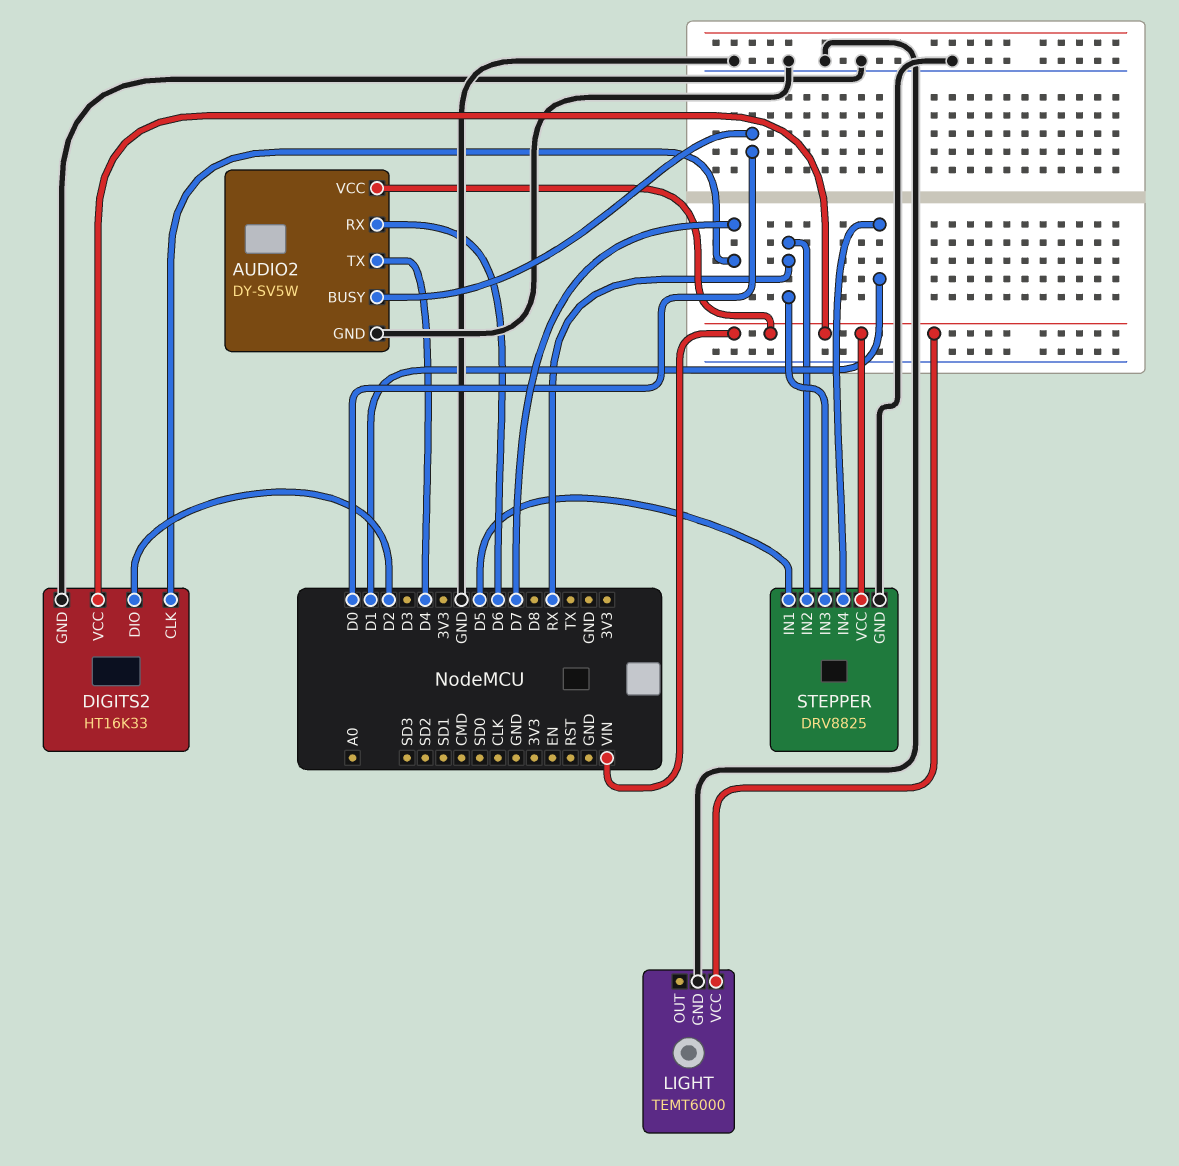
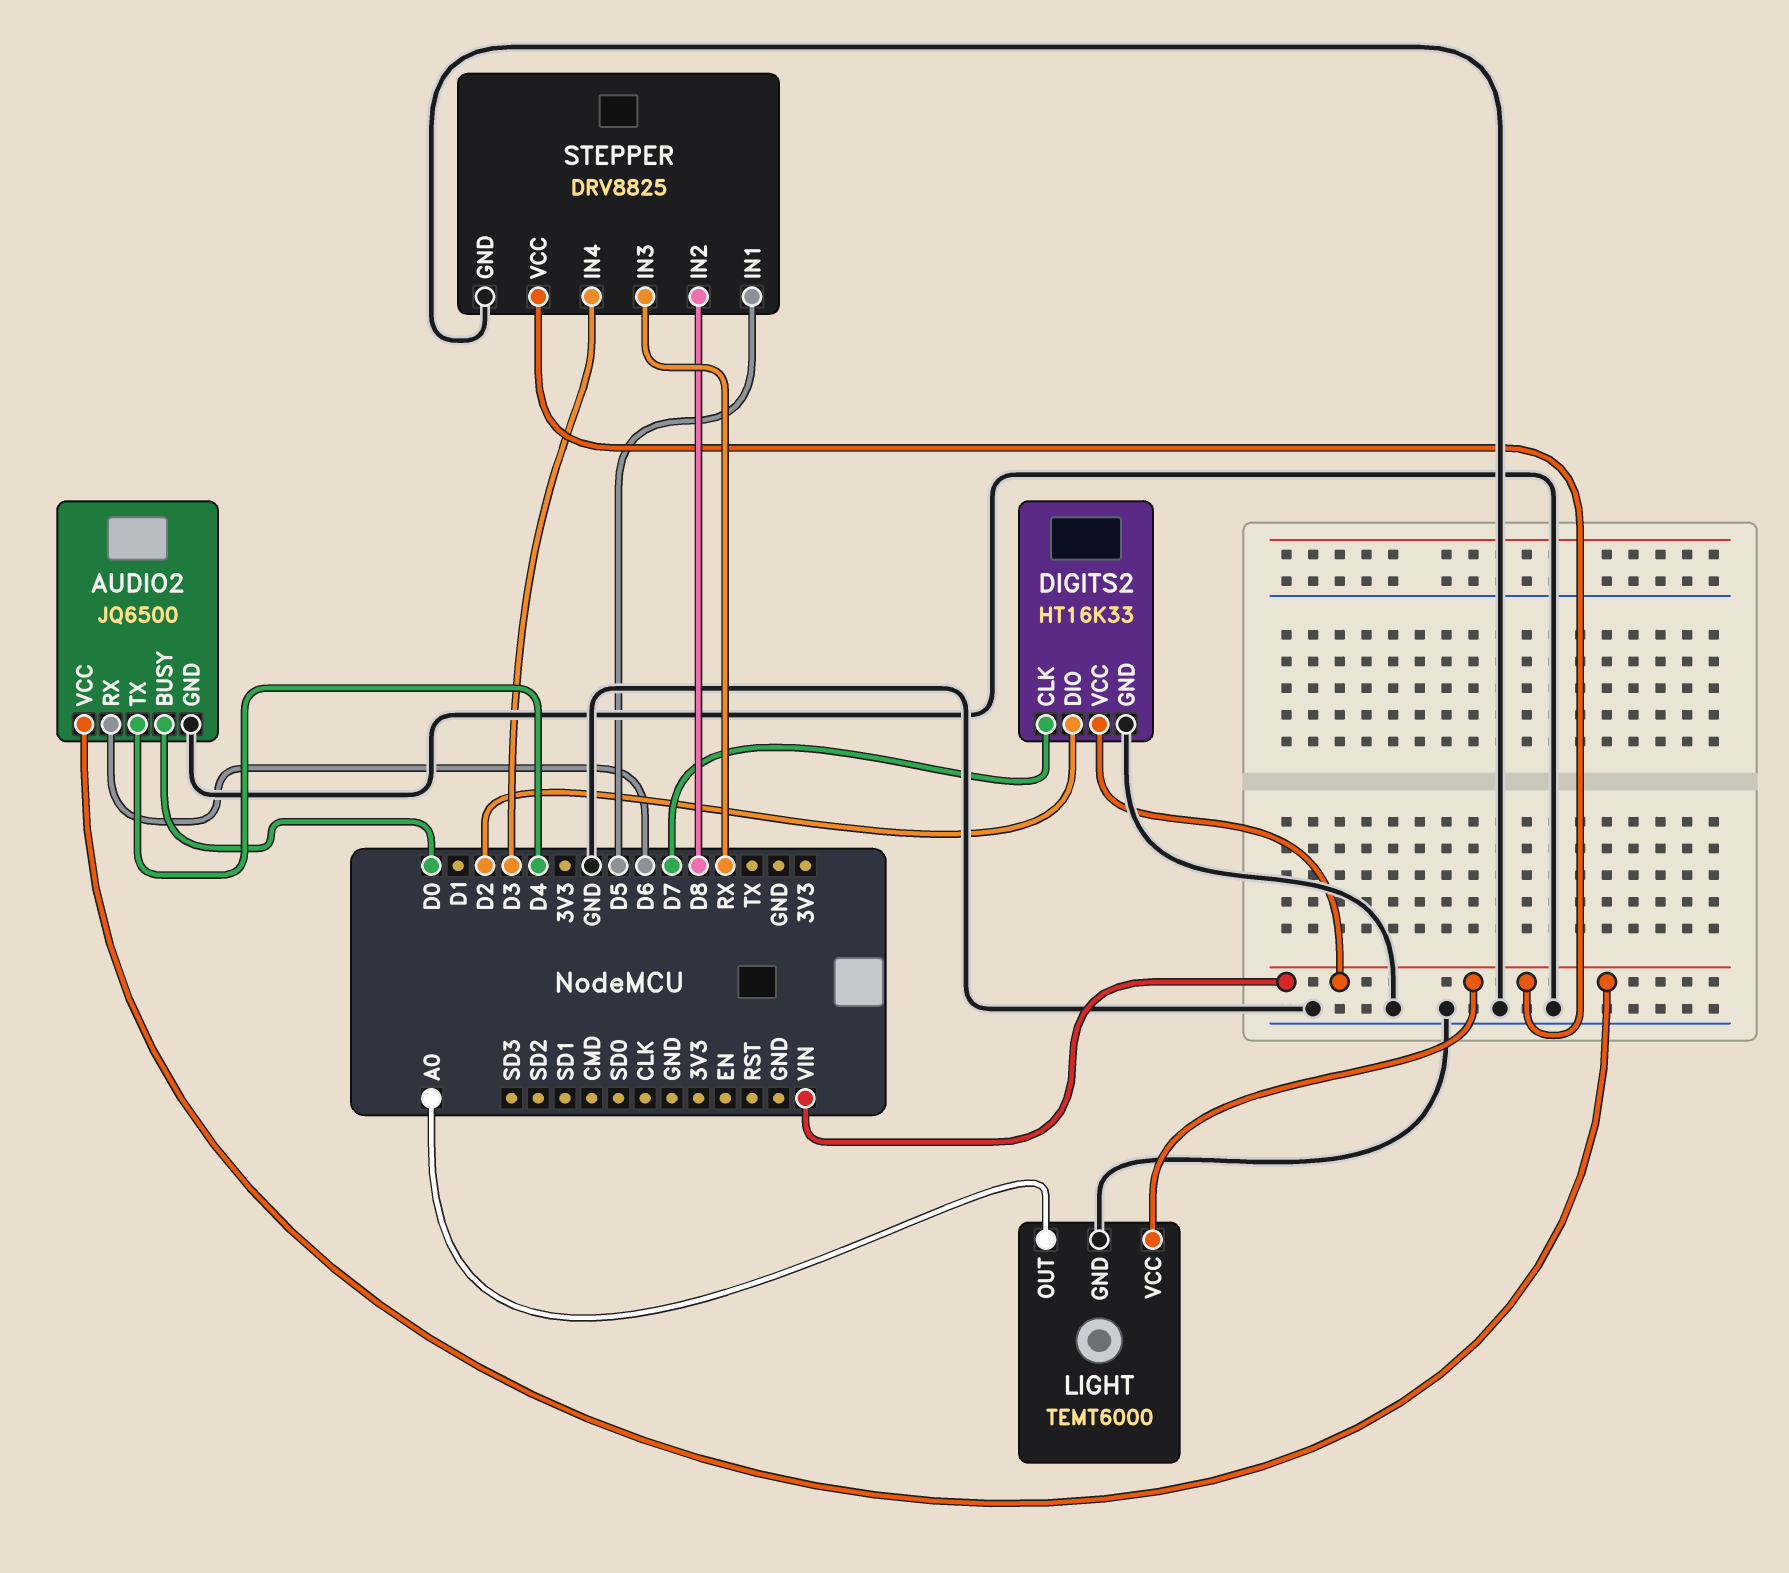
AUDIO2: DY-SV5W -> JQ6500
LIGHT pin OUT: none -> A0
STEPPER pin IN2: RX -> D8
STEPPER pin IN4: D1 -> D3

